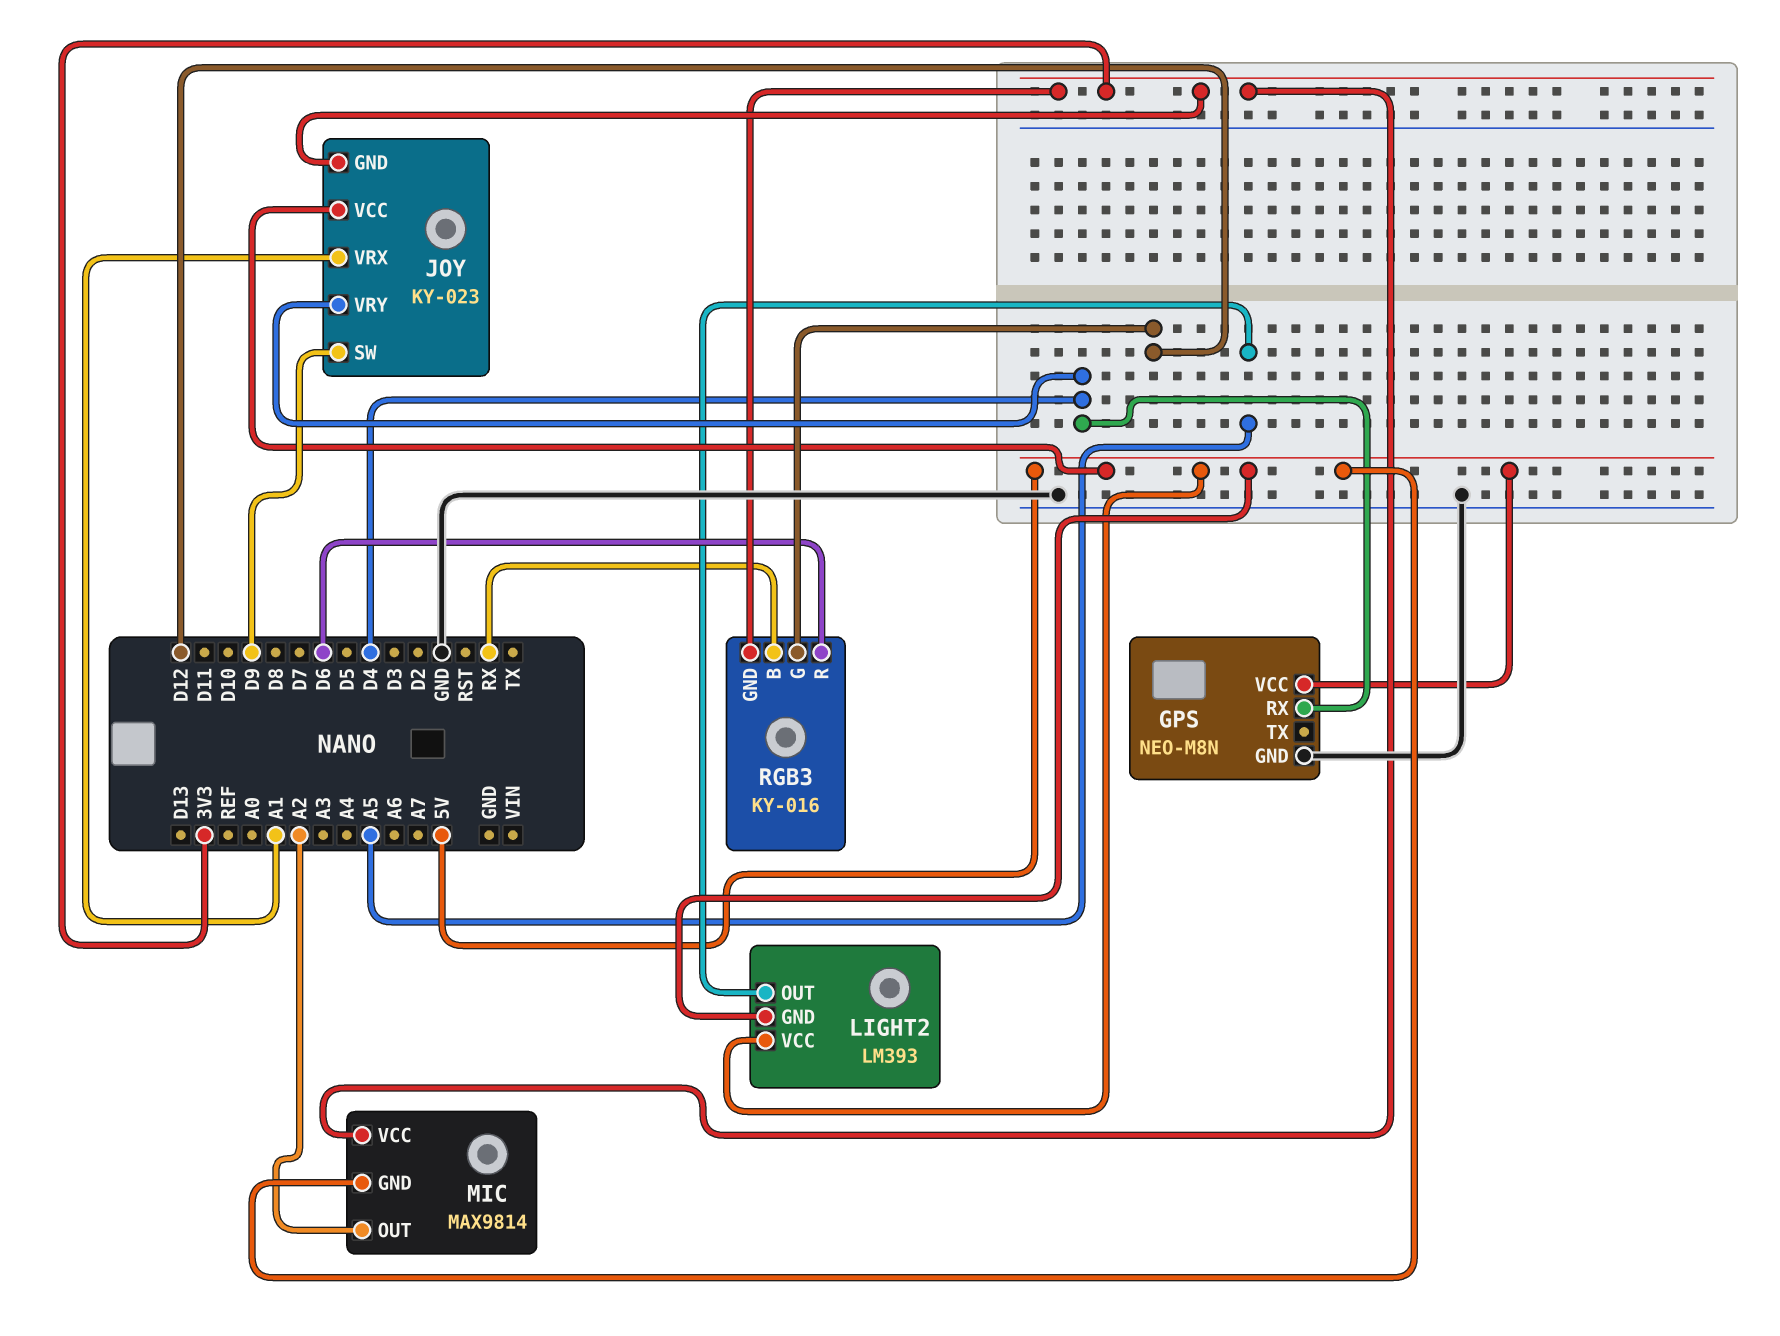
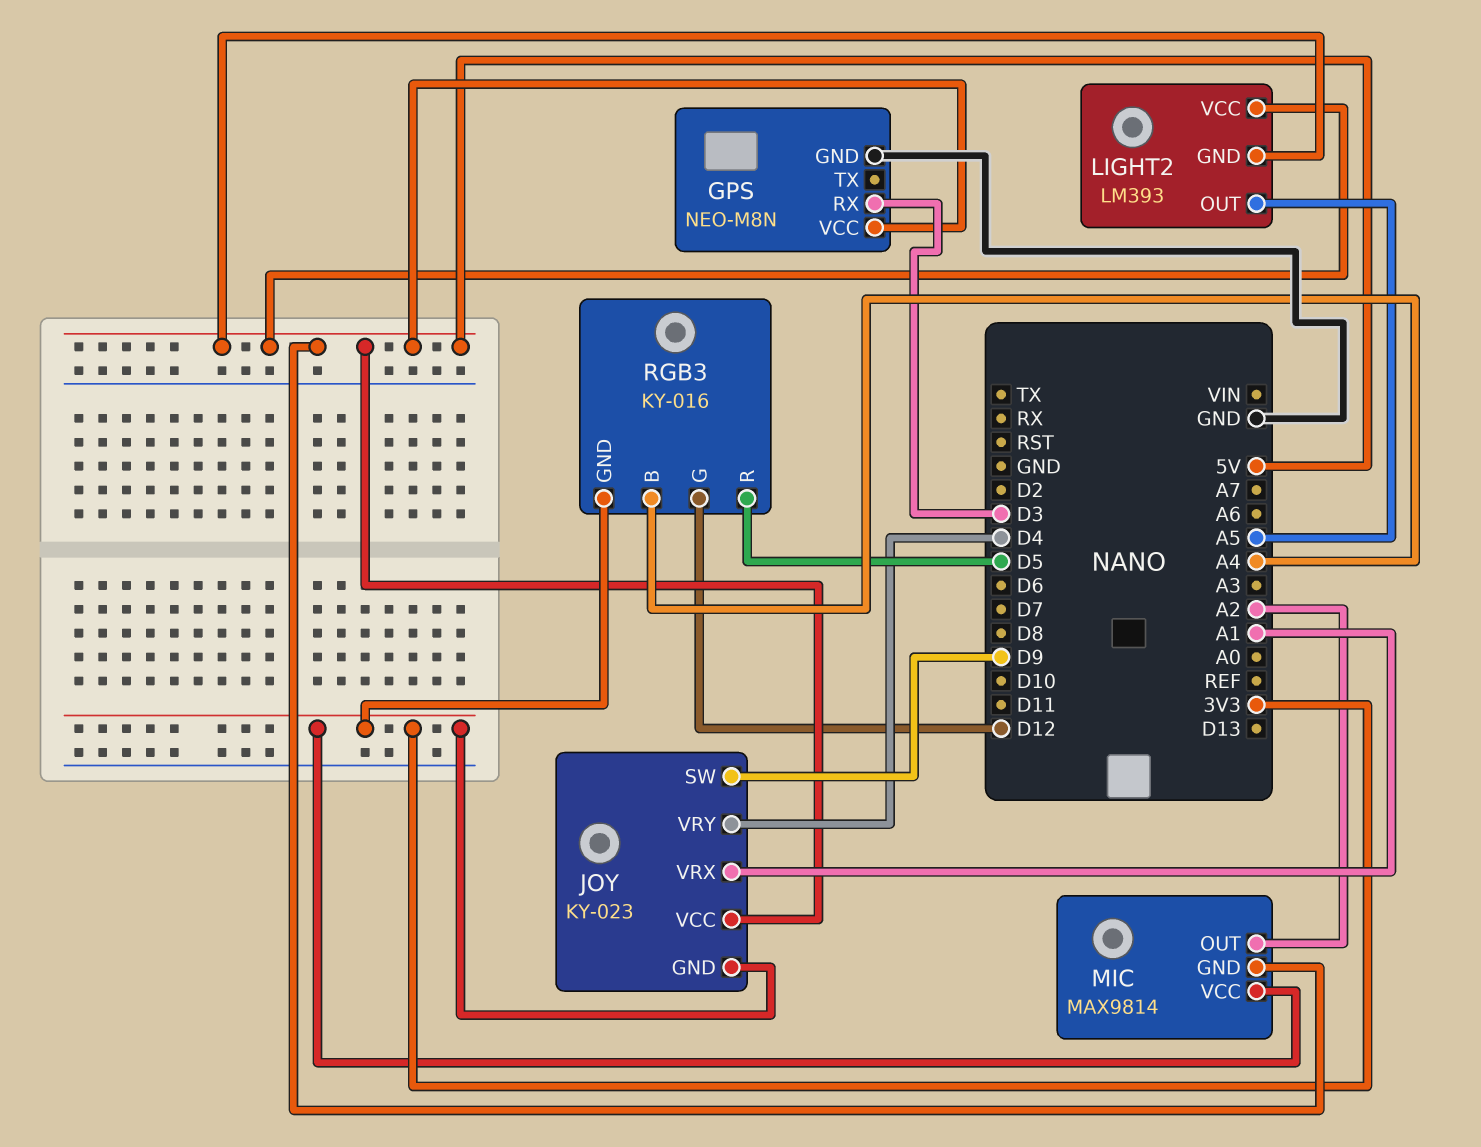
GPS pin RX: D4 -> D3
RGB3 pin B: RX -> A4
RGB3 pin R: D6 -> D5

